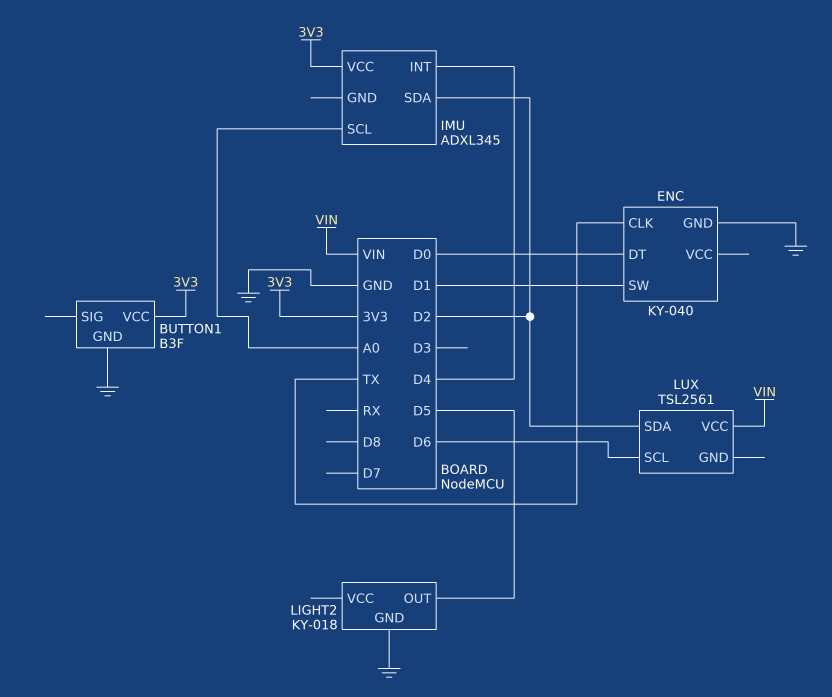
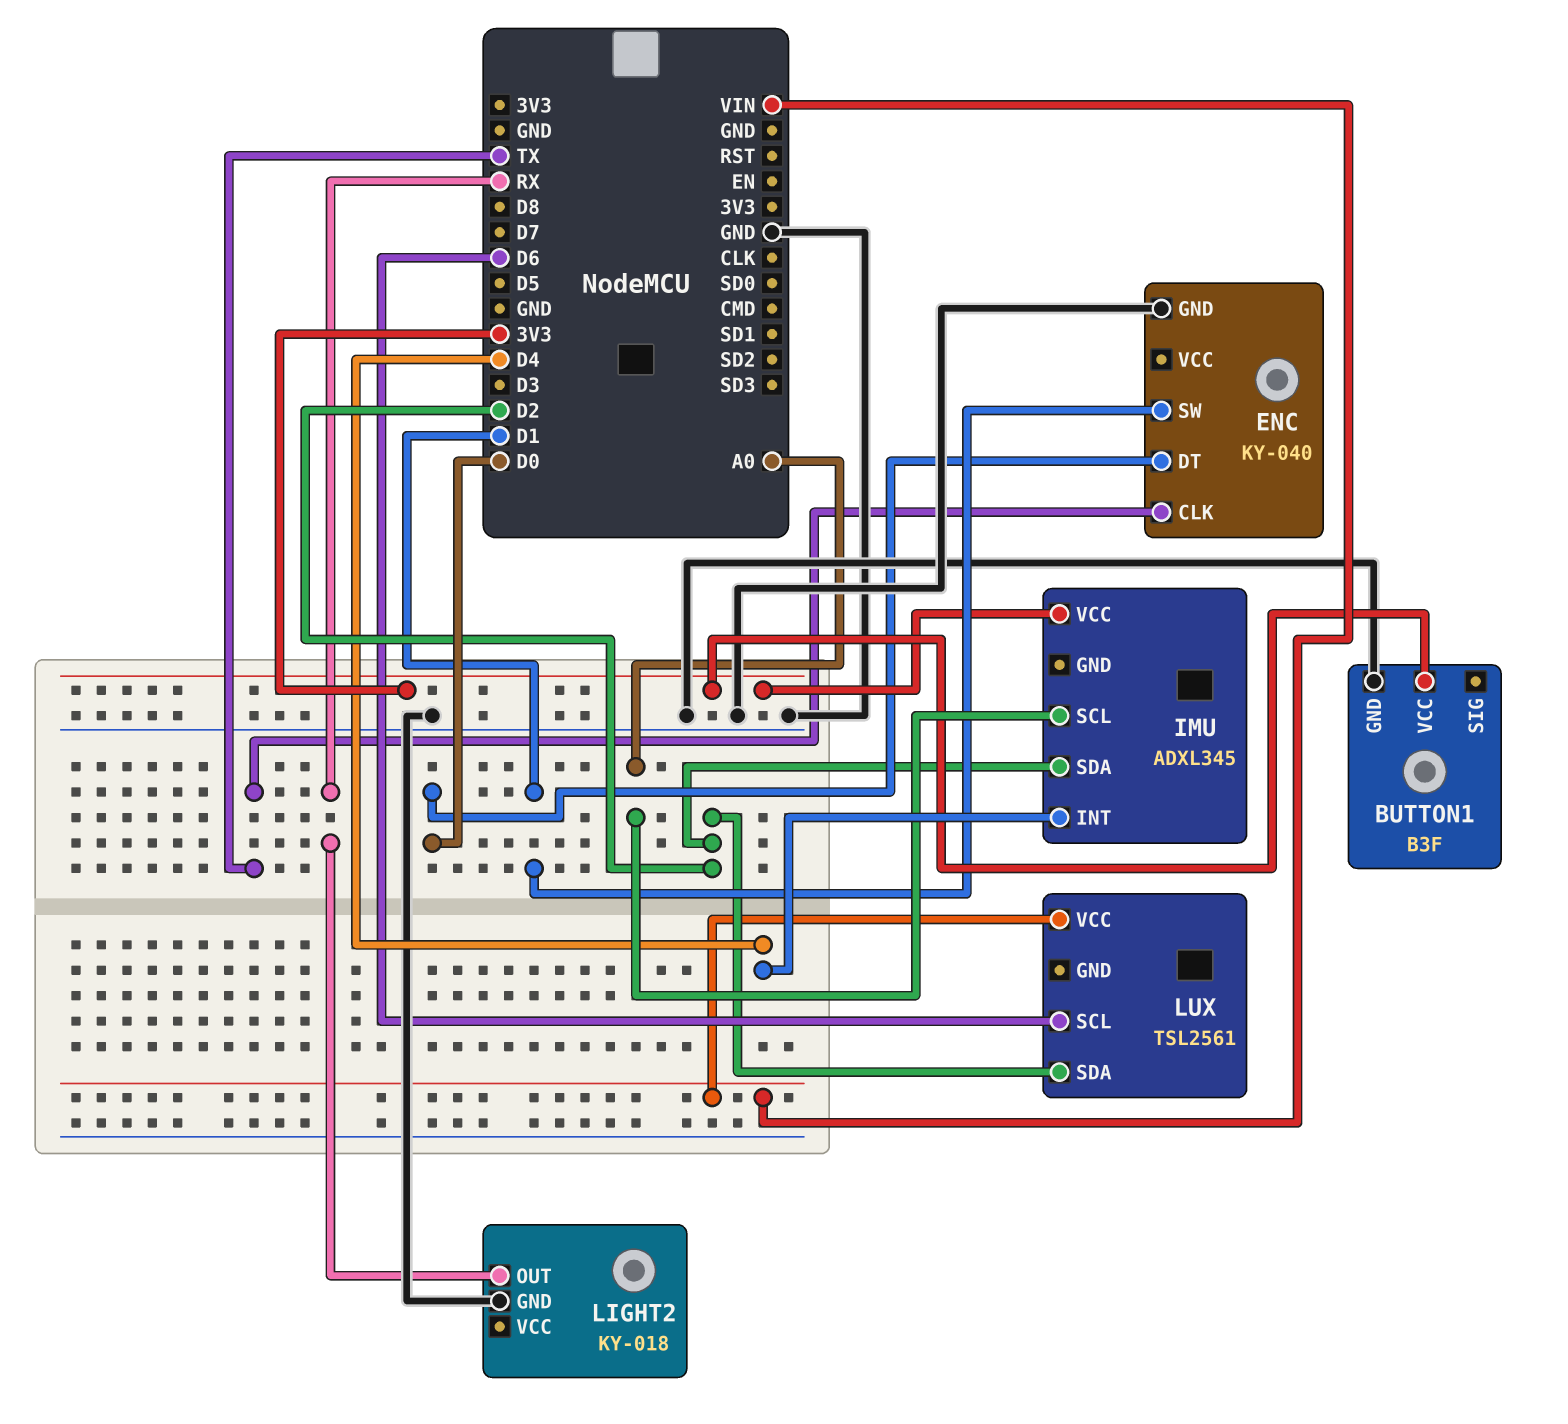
LIGHT2 pin OUT: D5 -> RX

